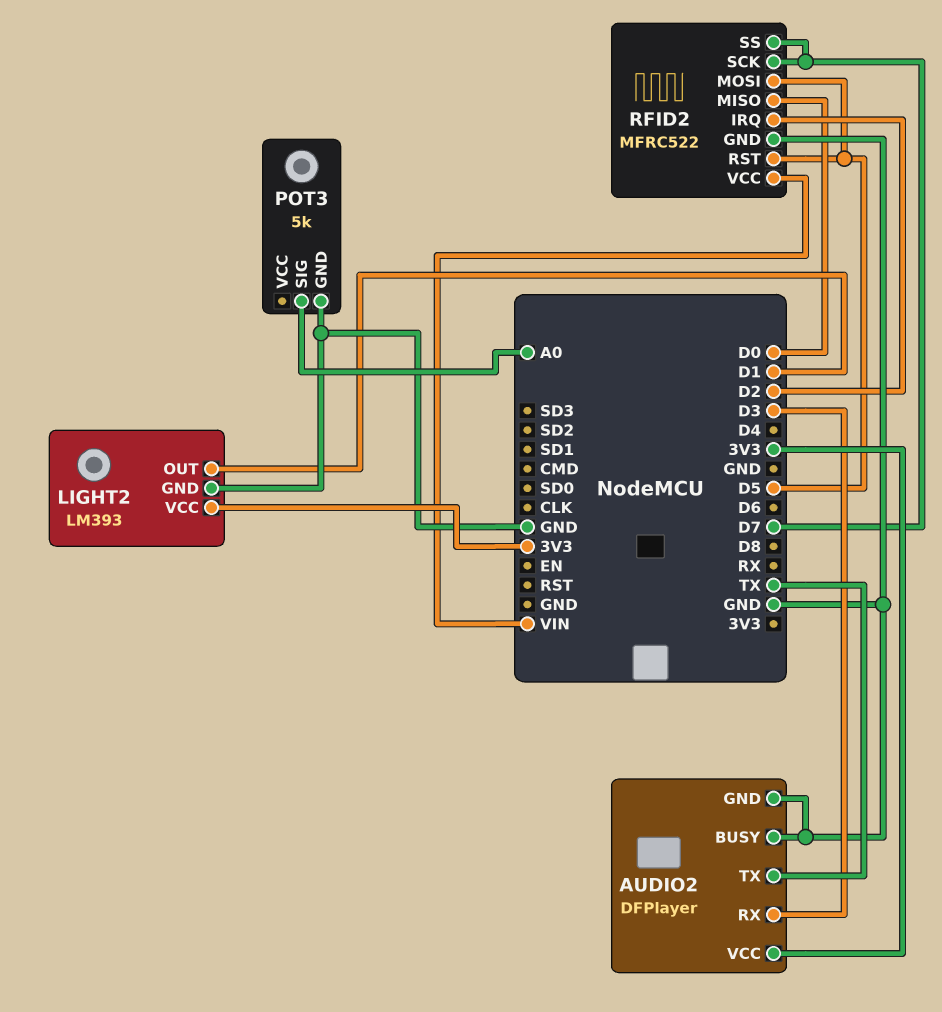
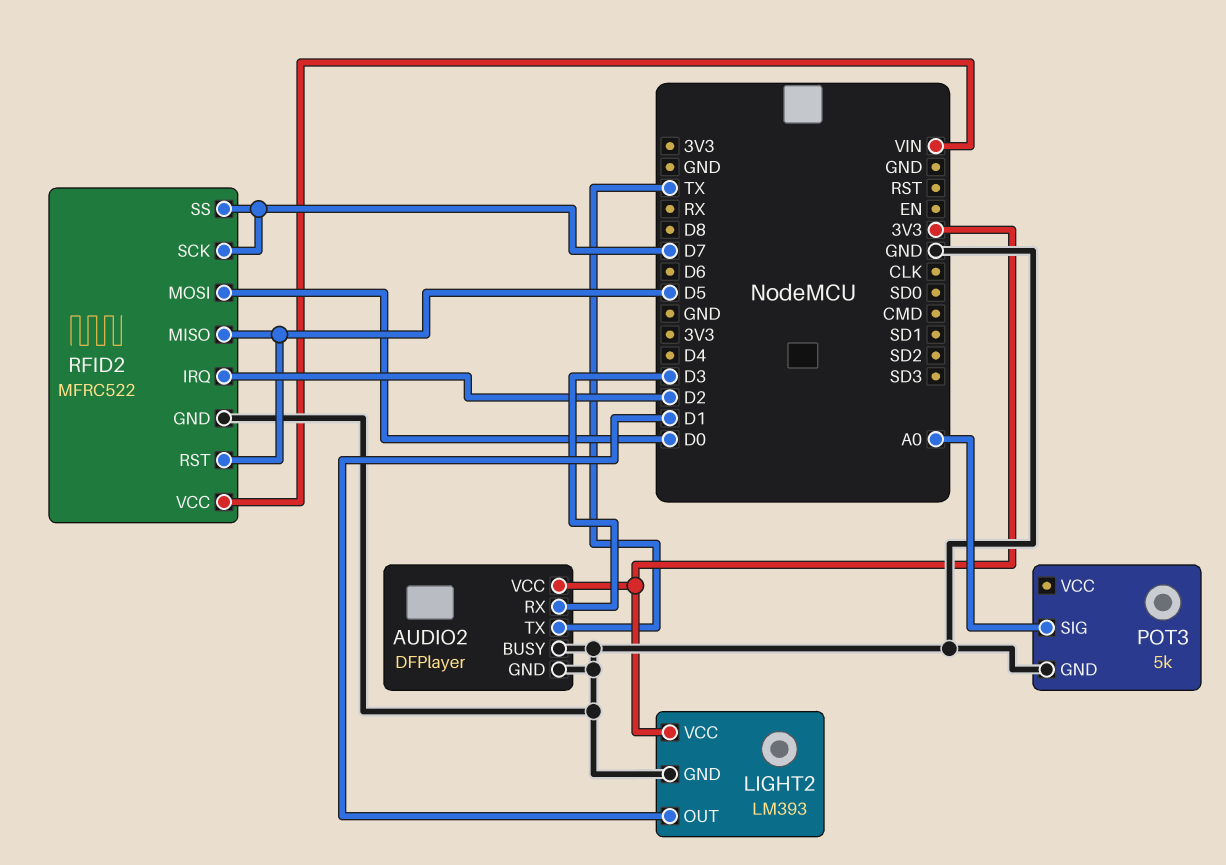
RFID2 pin MISO: D0 -> D5
RFID2 pin MOSI: D5 -> D0

